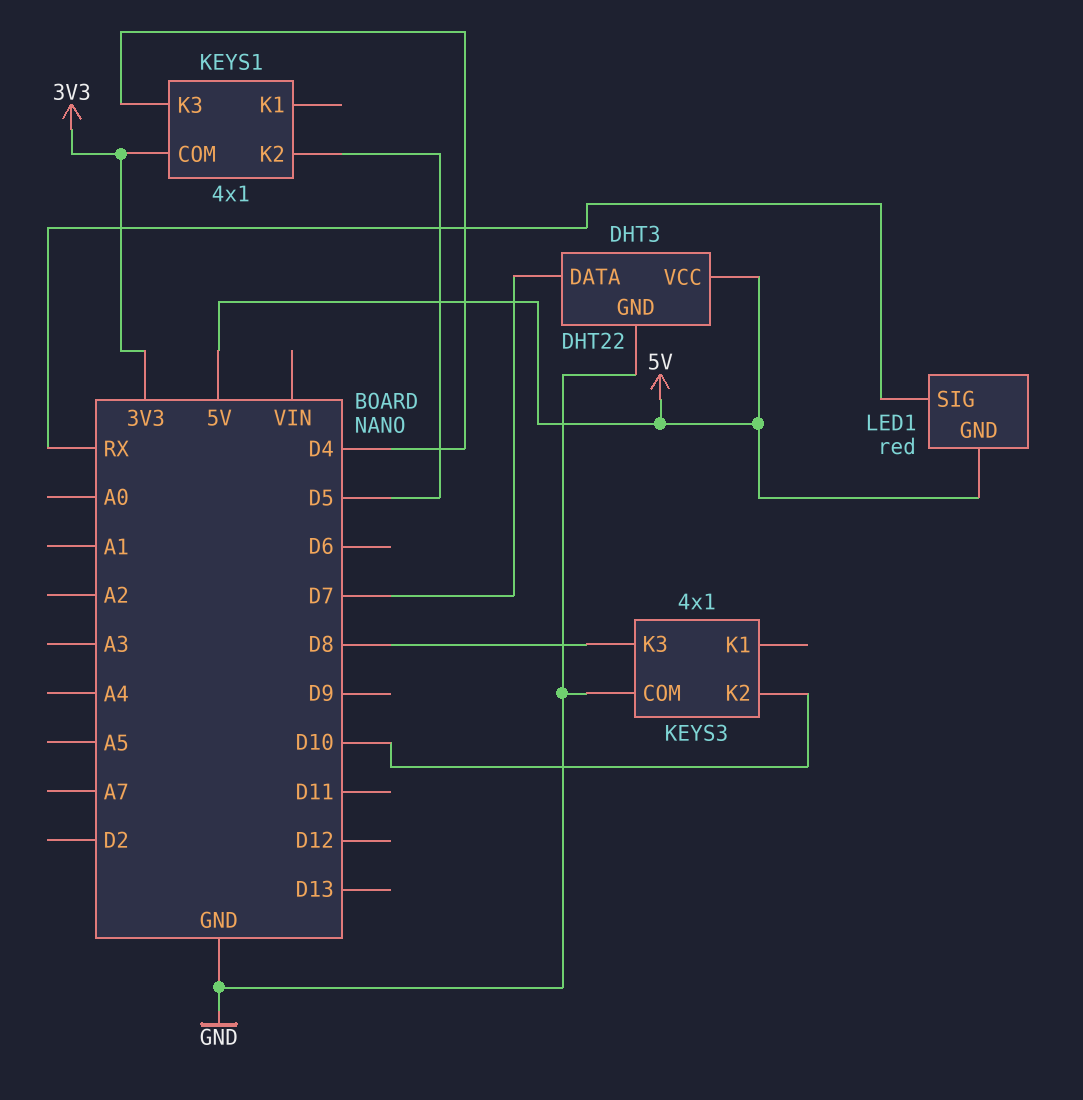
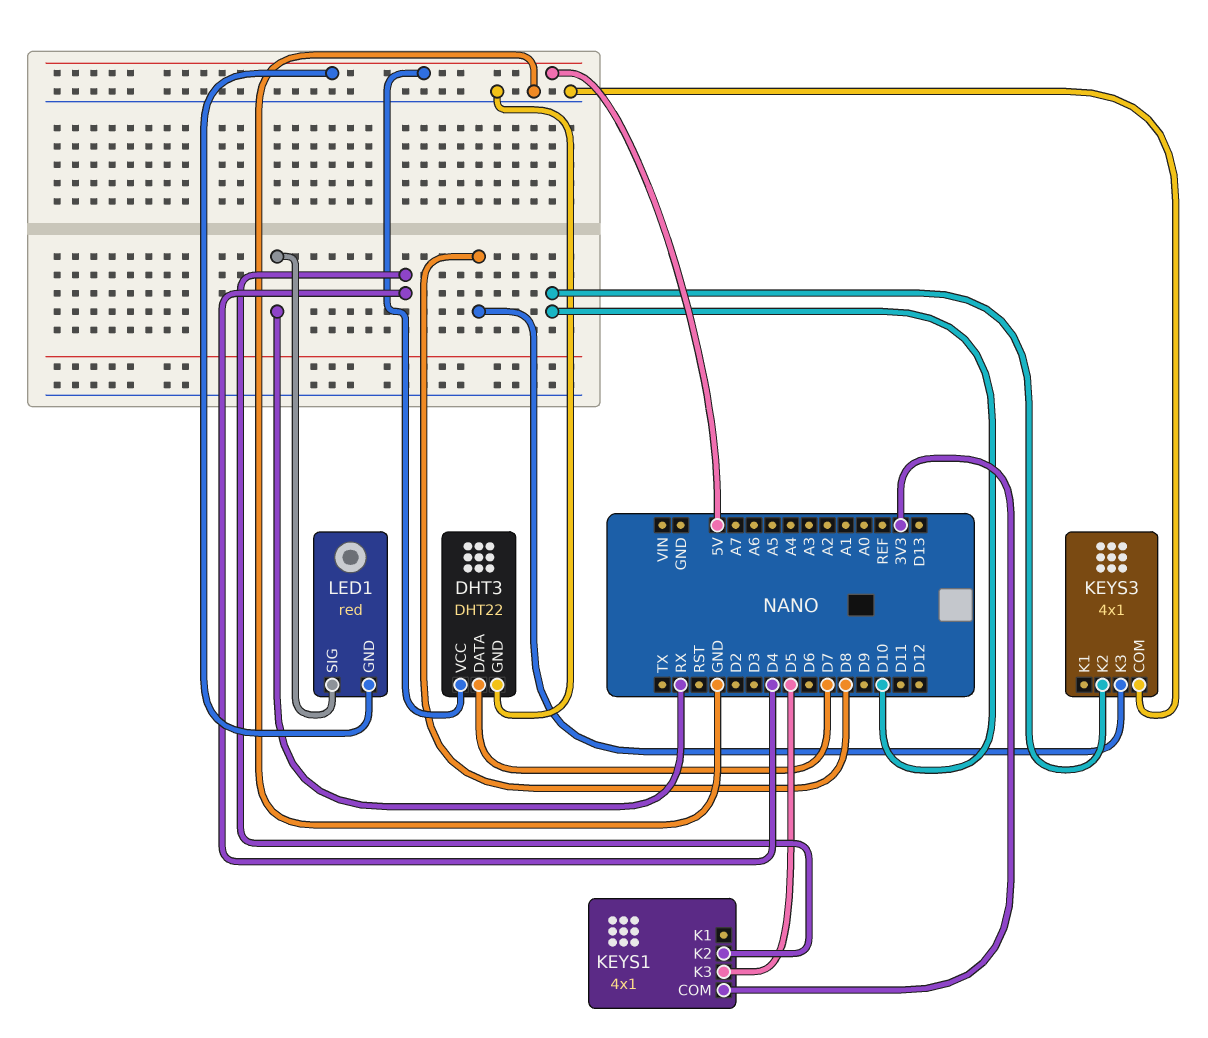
KEYS1 pin K2: D5 -> D4
KEYS1 pin K3: D4 -> D5

